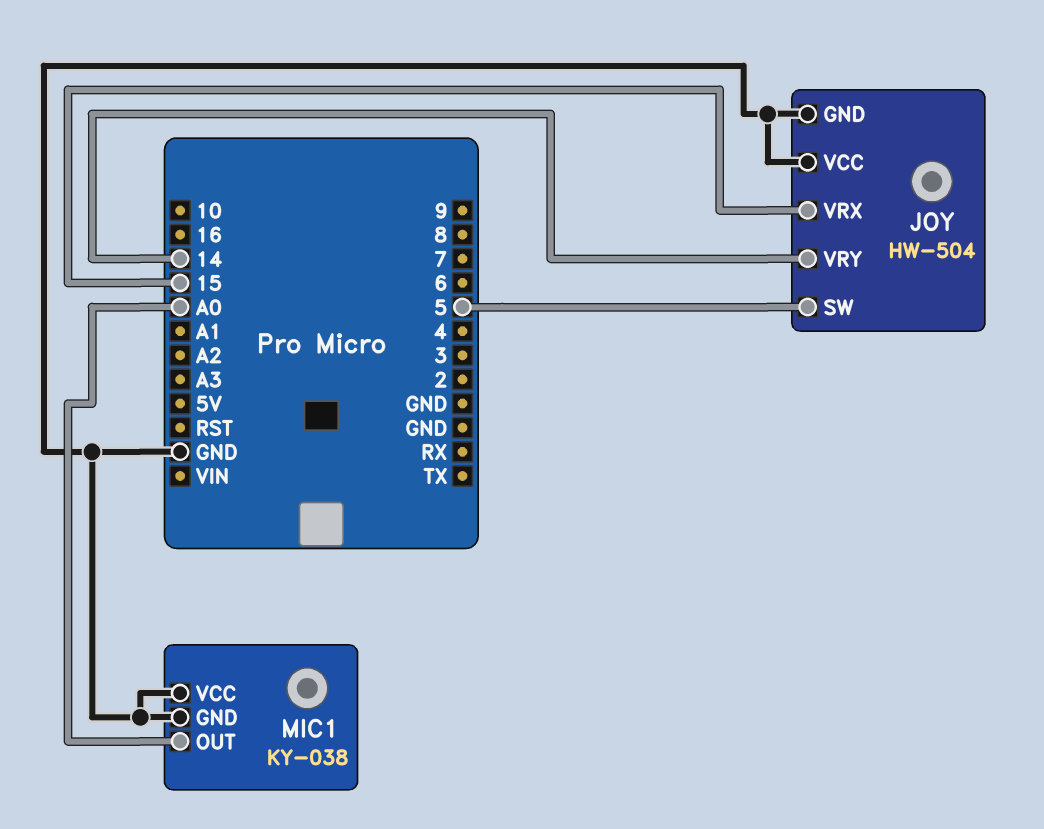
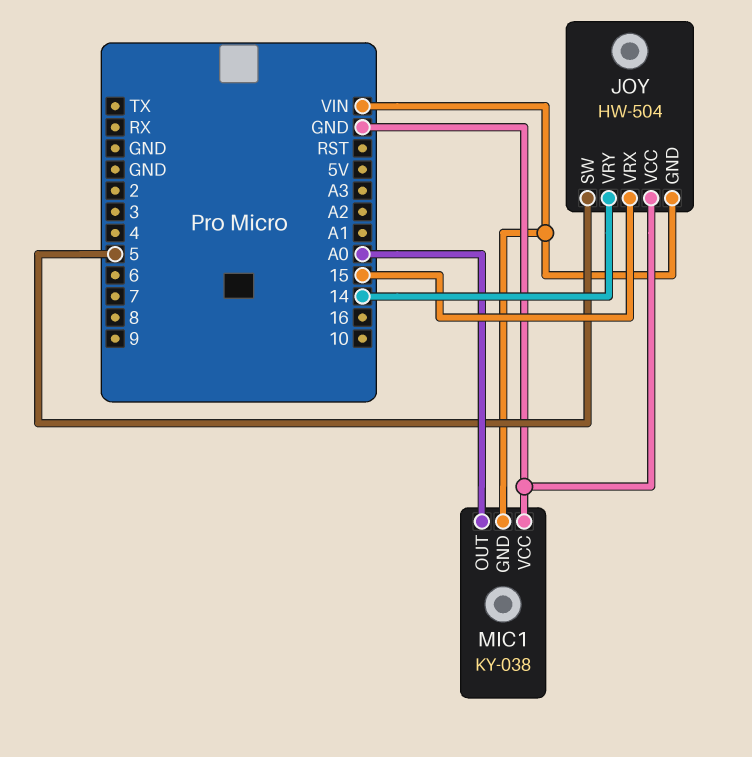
JOY pin GND: GND -> VIN
MIC1 pin GND: GND -> VIN

